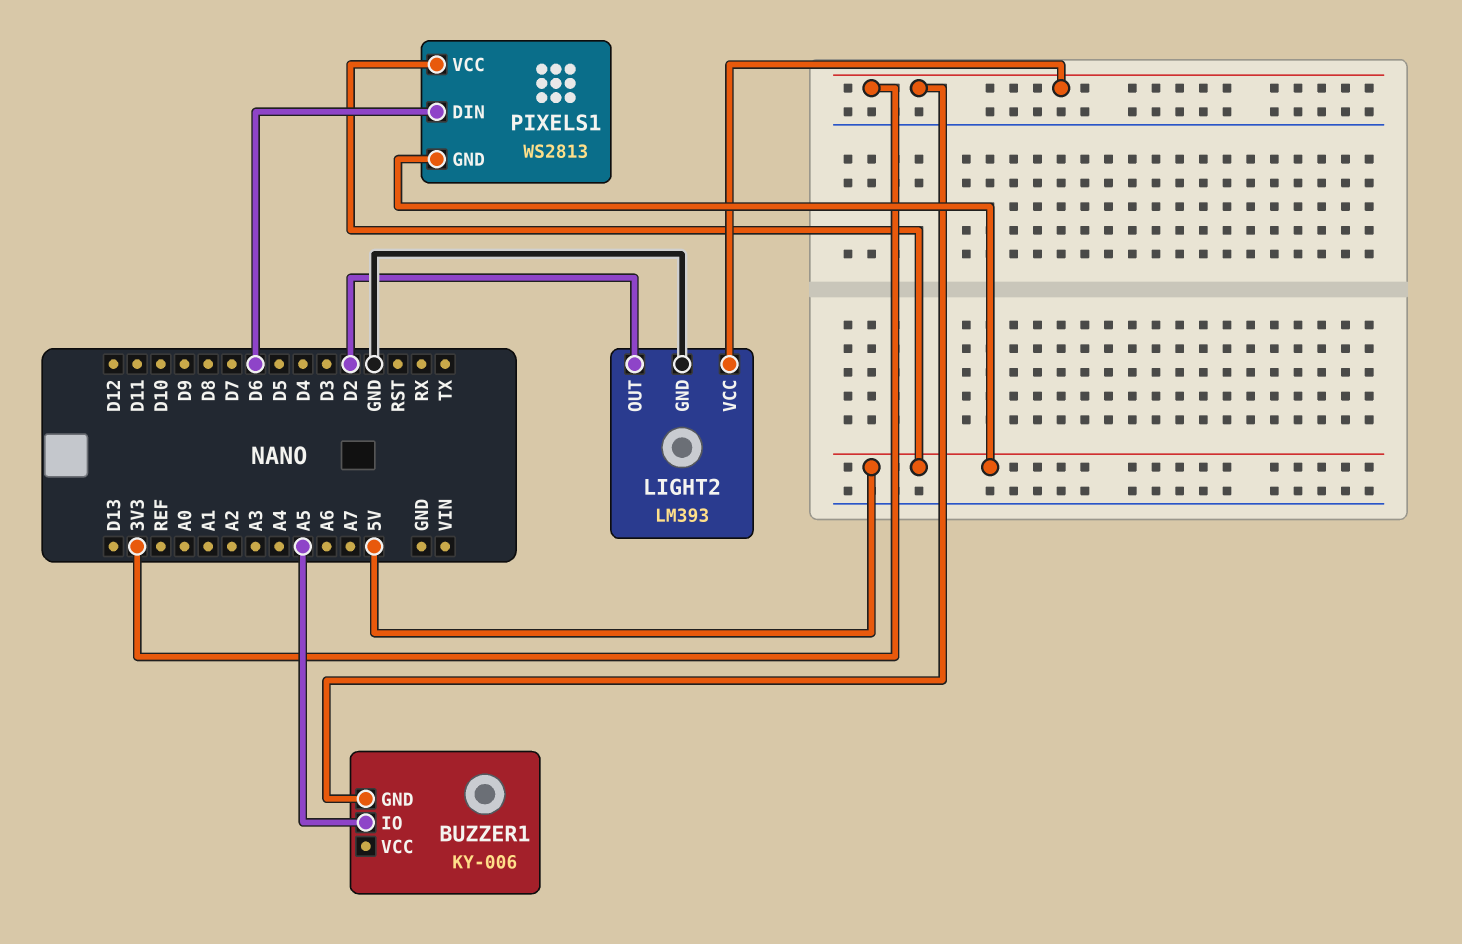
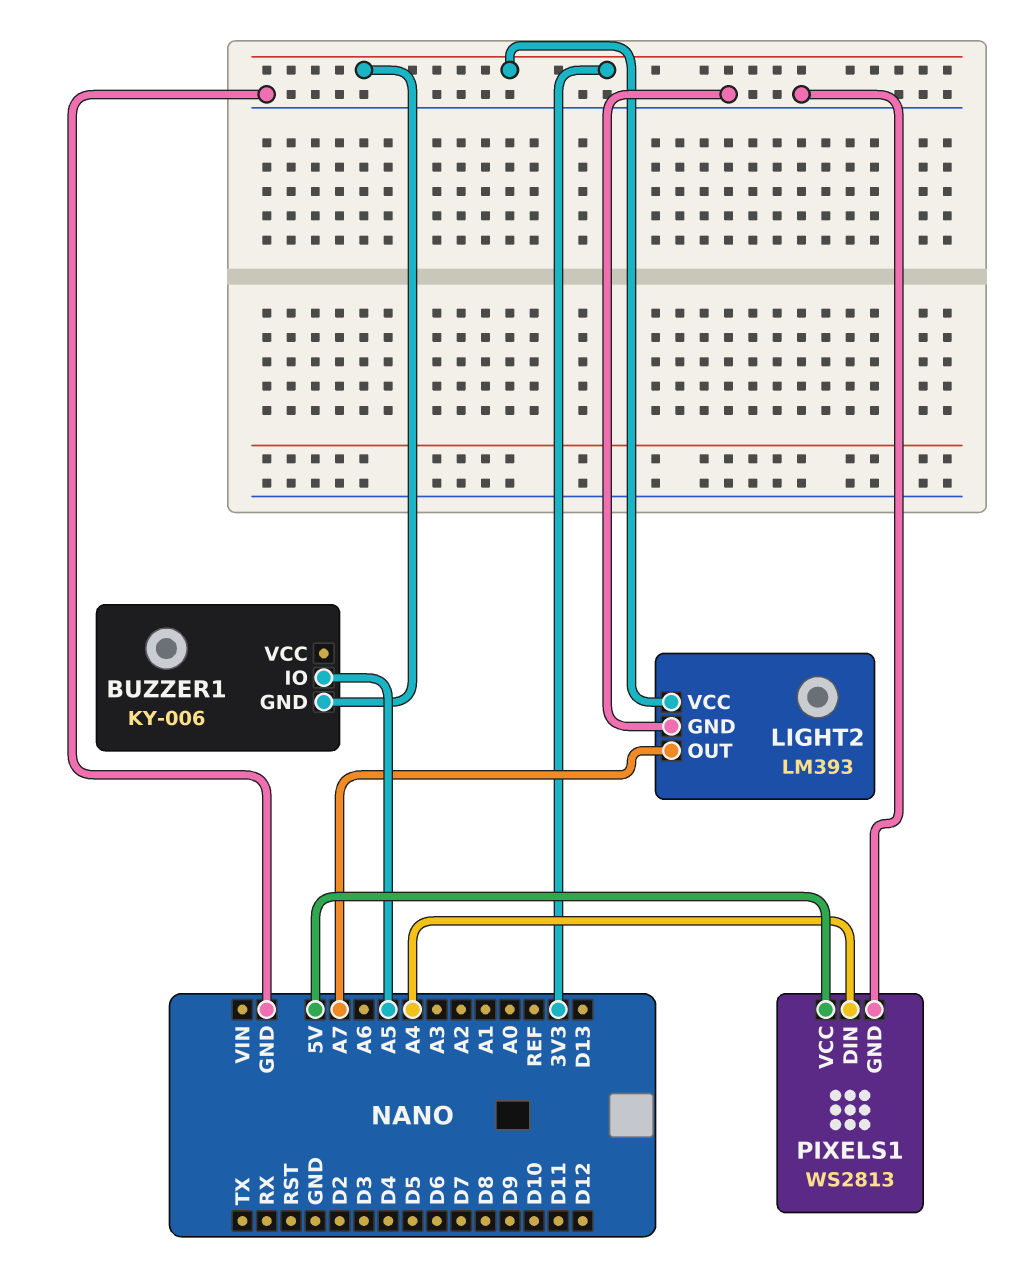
LIGHT2 pin OUT: D2 -> A7
PIXELS1 pin DIN: D6 -> A4
PIXELS1 pin GND: 5V -> GND

